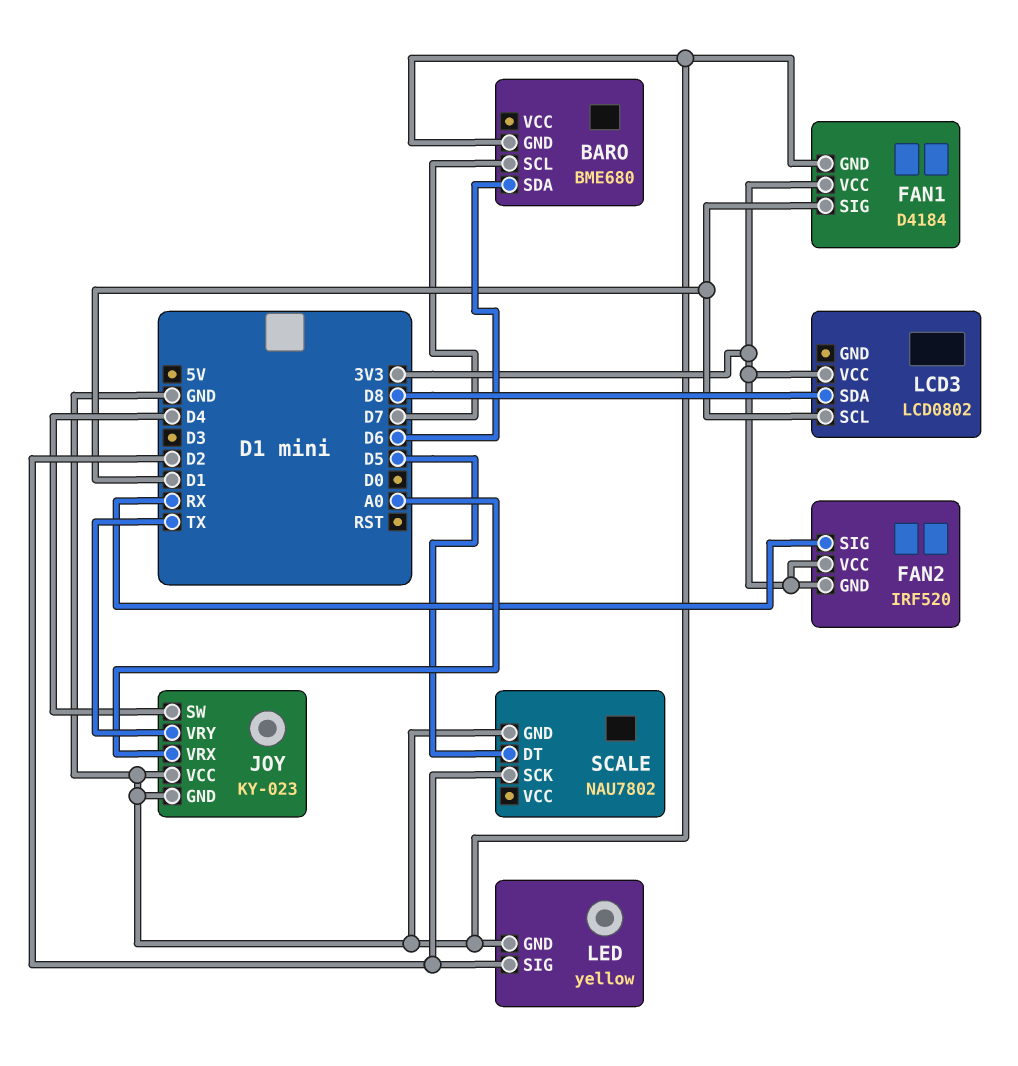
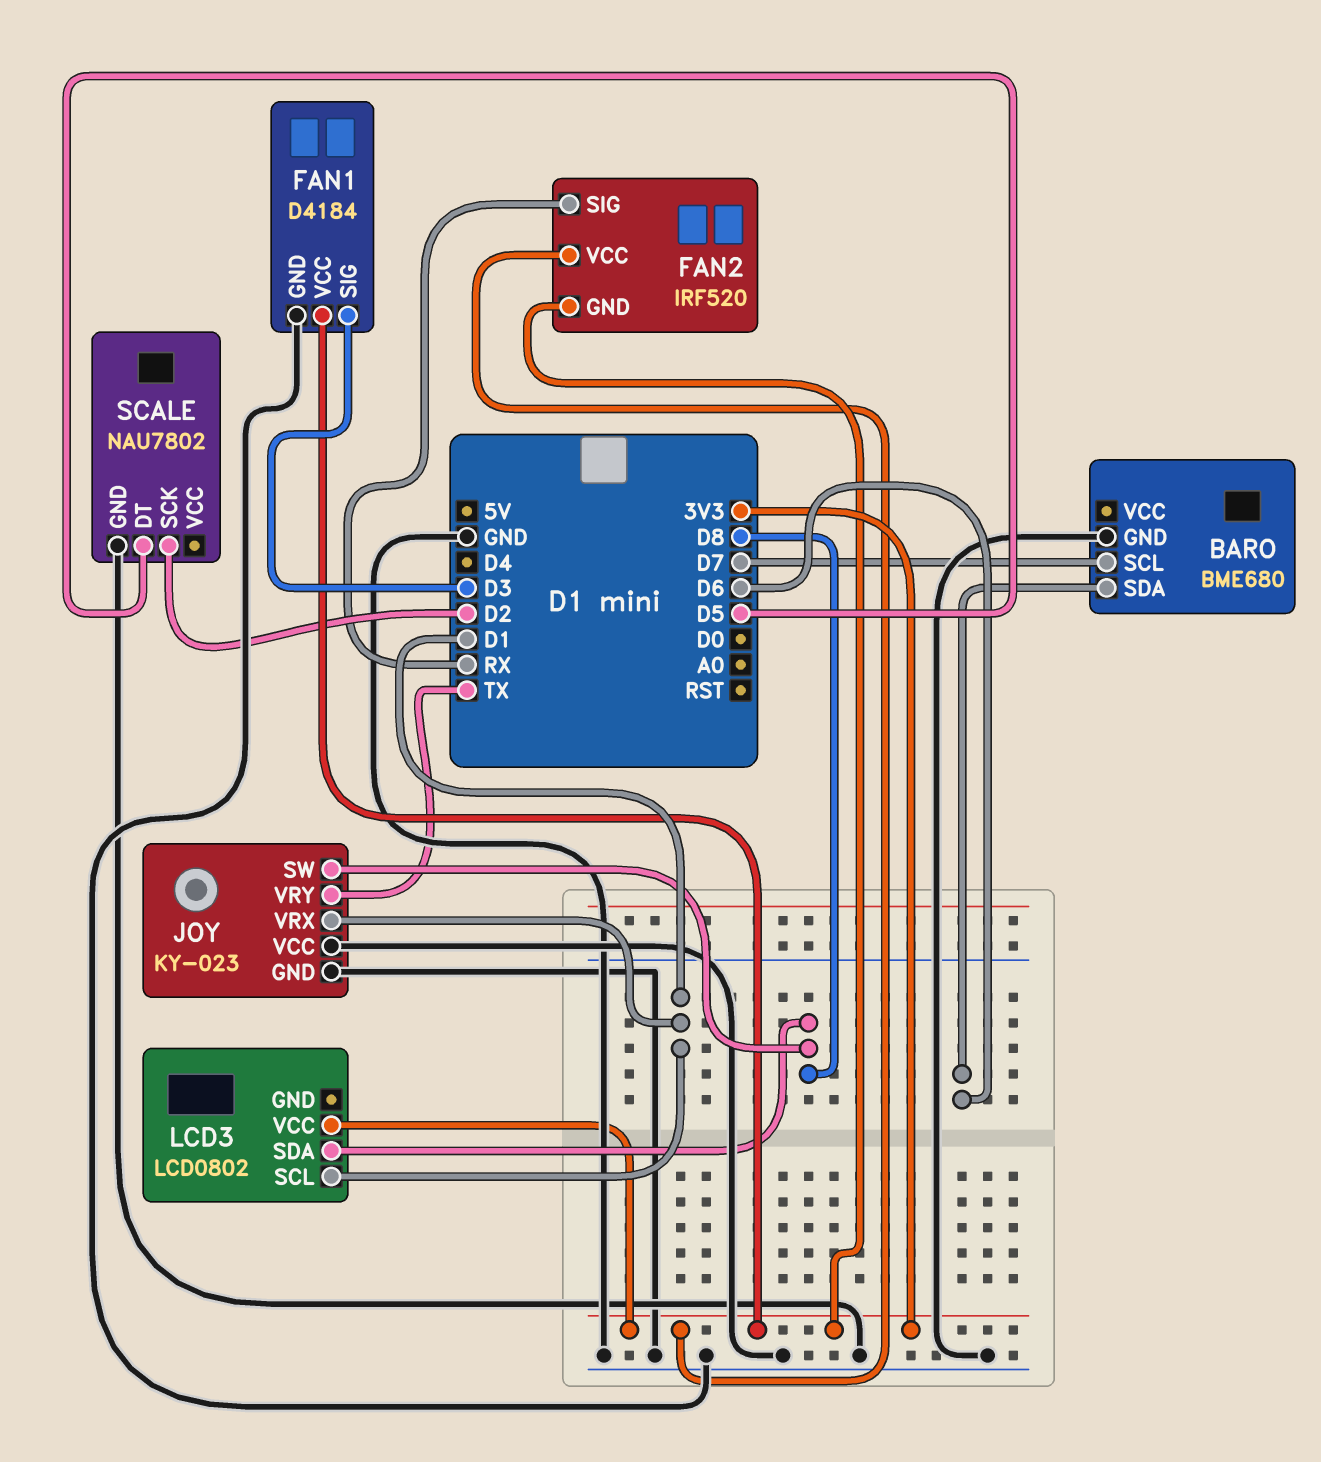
FAN1 pin SIG: D1 -> D3
JOY pin SW: D4 -> D8
JOY pin VRX: A0 -> D1
LED: yellow -> none
LED pin GND: GND -> none
LED pin SIG: D2 -> none

